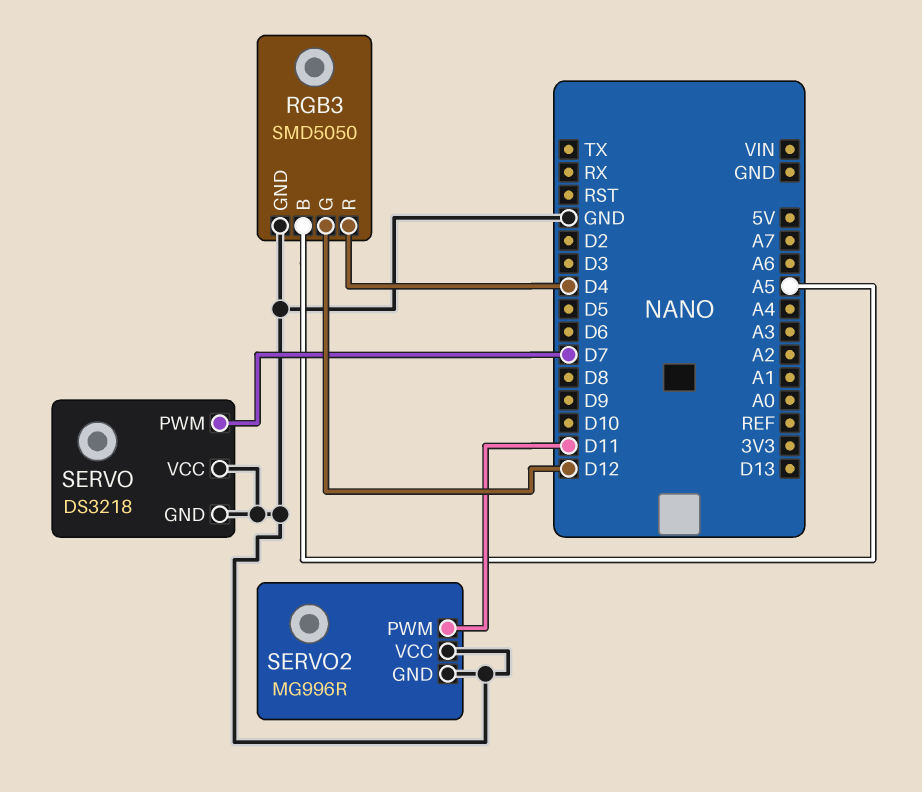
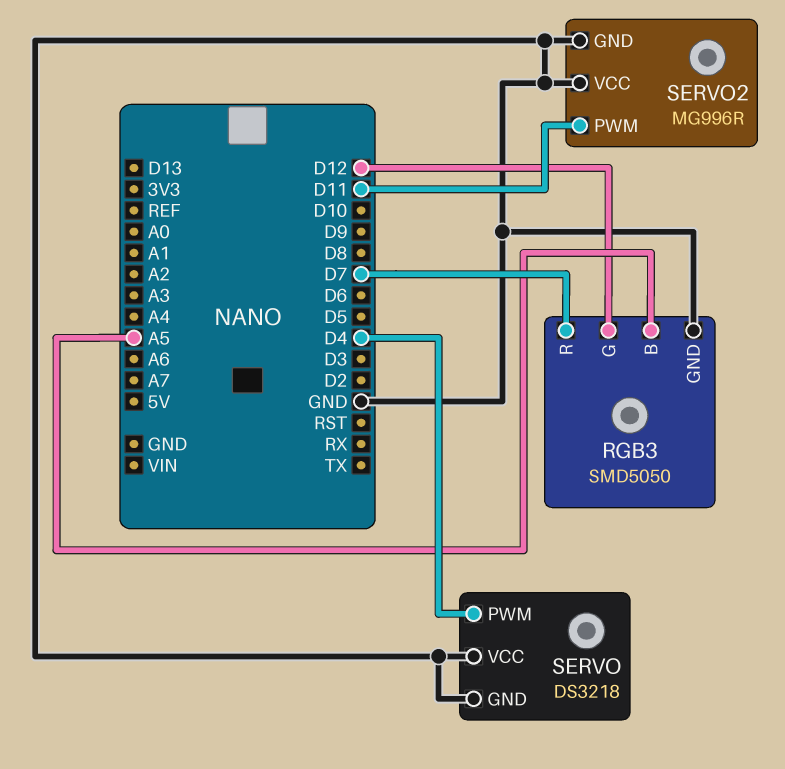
RGB3 pin R: D4 -> D7
SERVO pin PWM: D7 -> D4

